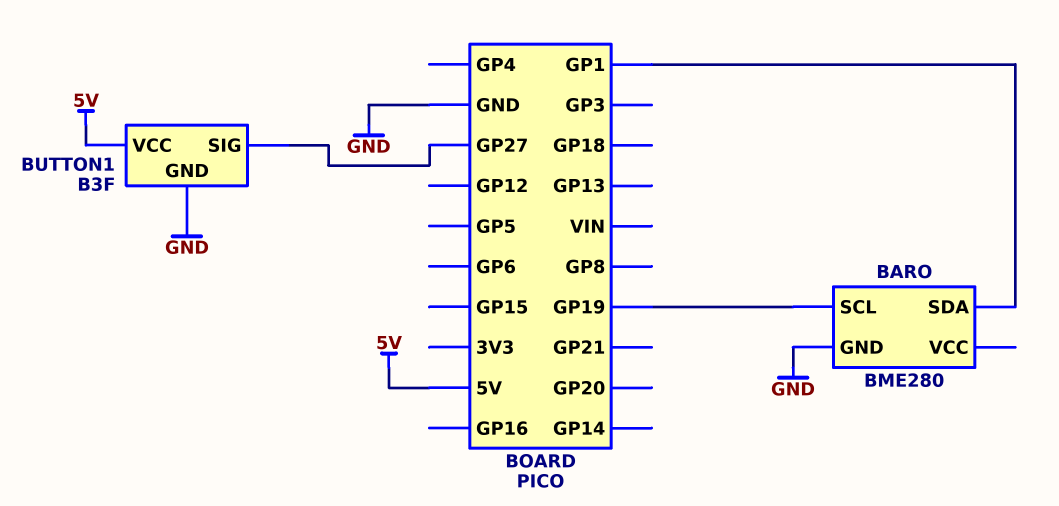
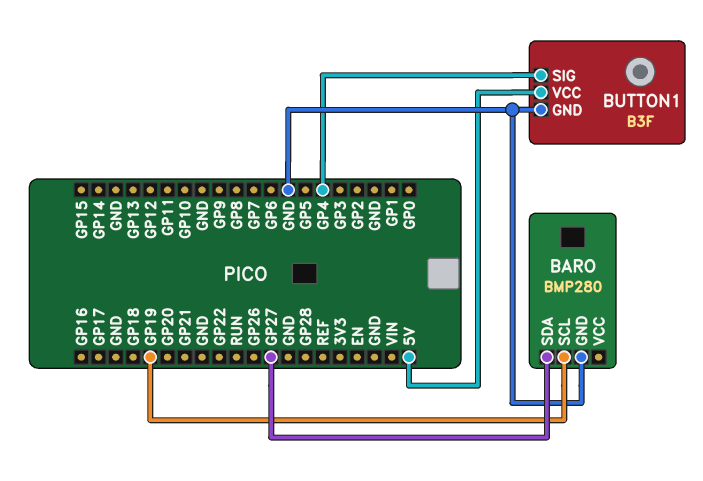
BARO: BME280 -> BMP280
BARO pin SDA: GP1 -> GP27
BUTTON1 pin SIG: GP27 -> GP4

